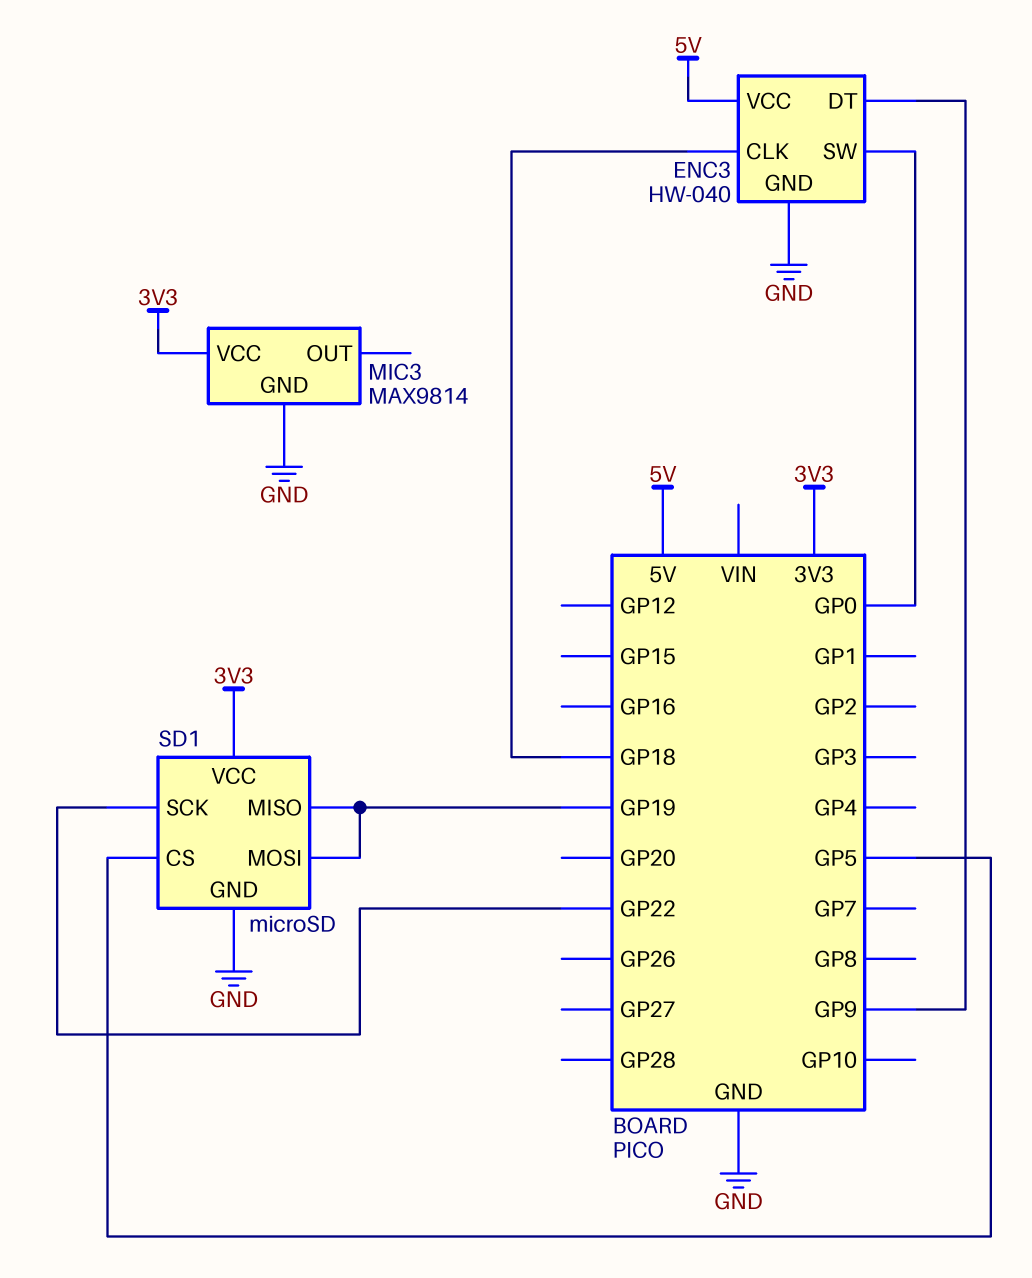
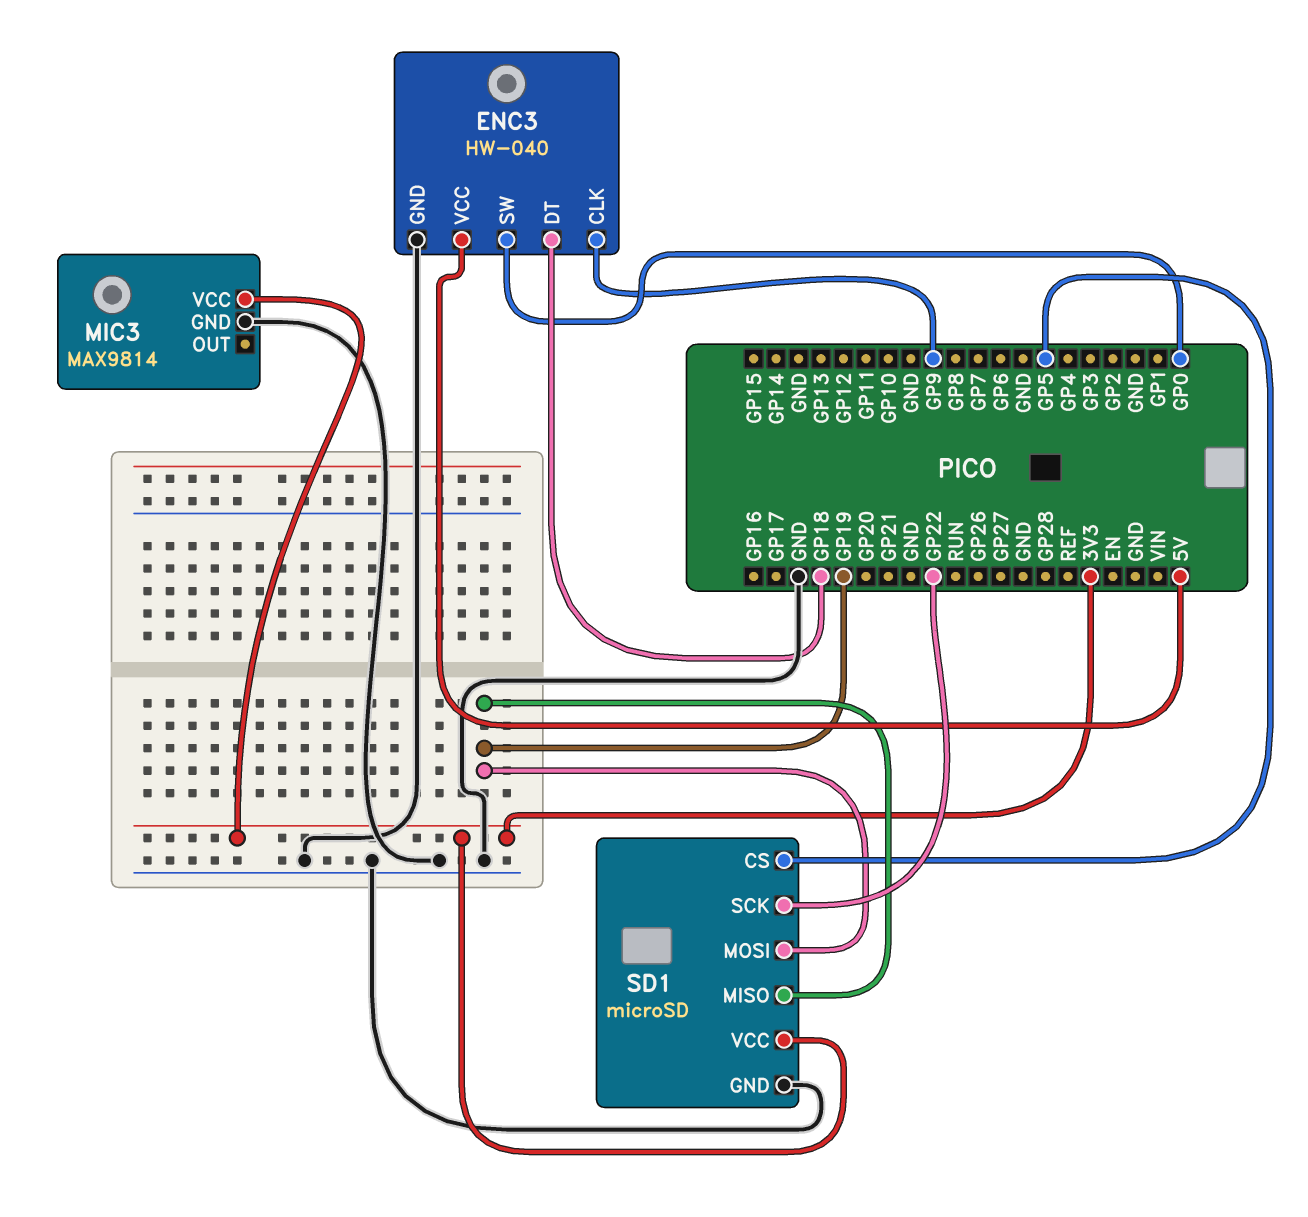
ENC3 pin CLK: GP18 -> GP9
ENC3 pin DT: GP9 -> GP18

